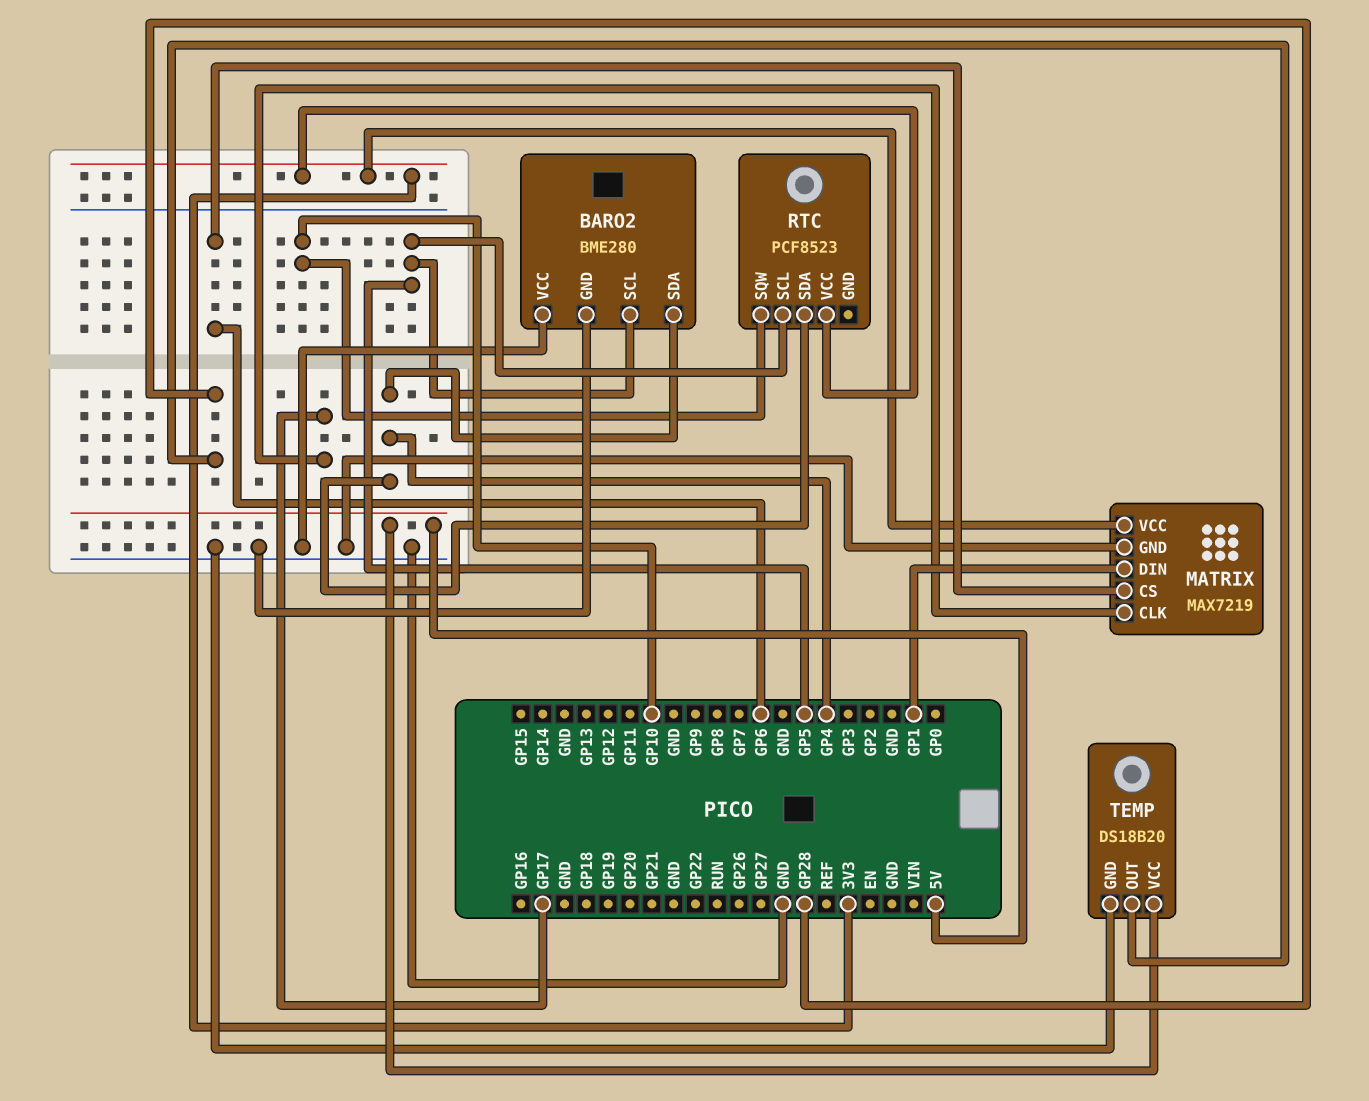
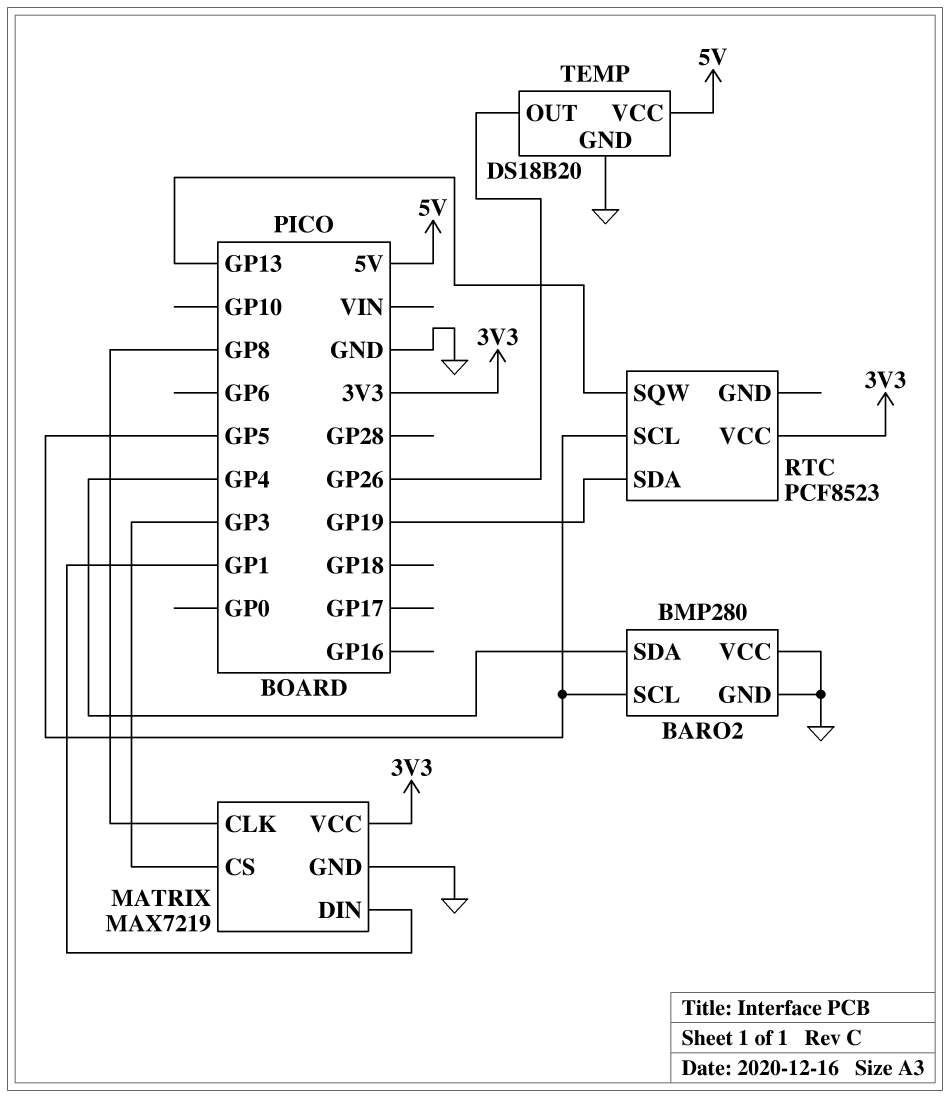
BARO2: BME280 -> BMP280
MATRIX pin CLK: GP17 -> GP8
MATRIX pin CS: GP6 -> GP3
RTC pin SDA: GP4 -> GP19
RTC pin SQW: GP10 -> GP13
TEMP pin OUT: GP28 -> GP26

